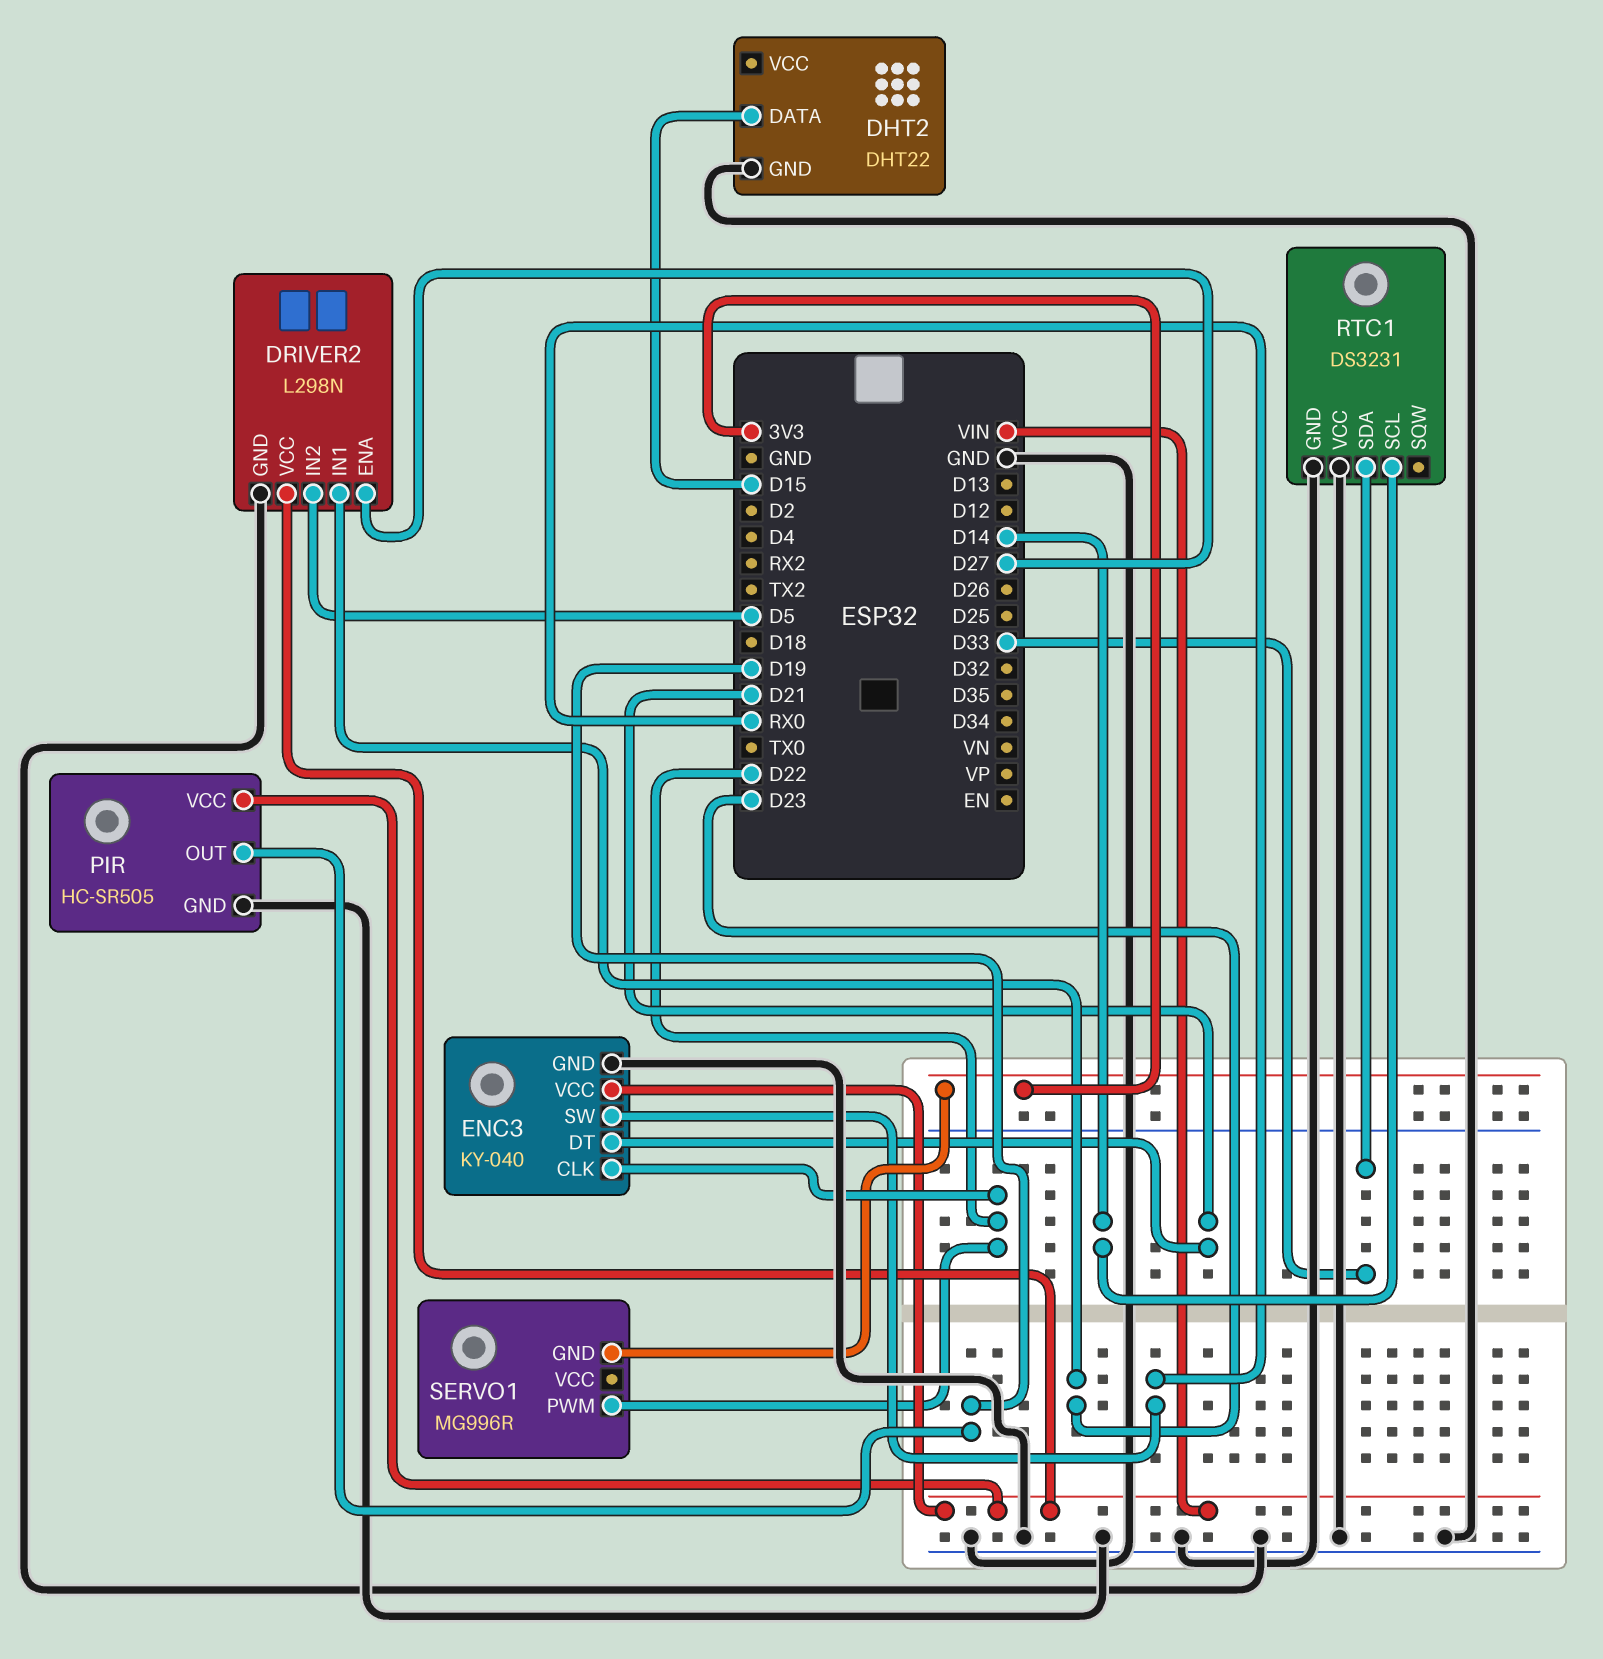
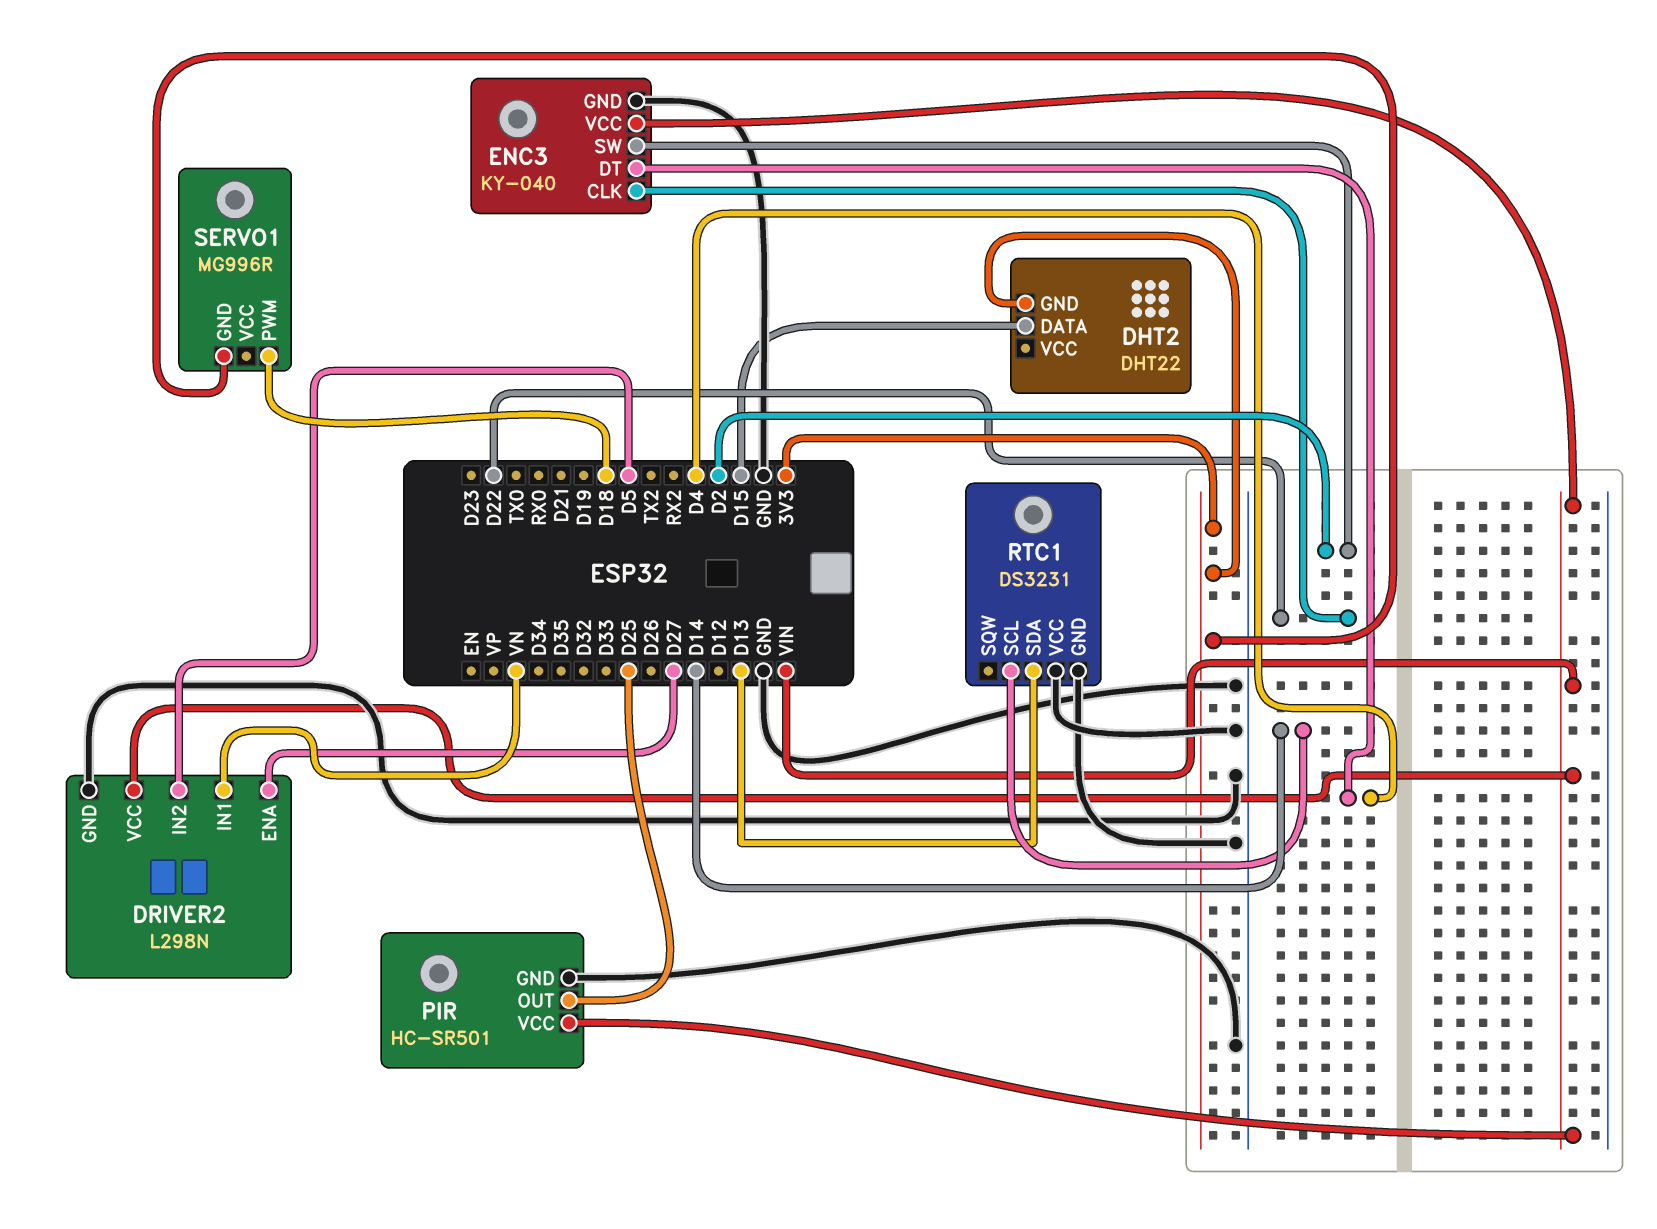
DHT2 pin GND: GND -> 3V3
DRIVER2 pin IN1: D23 -> VN
ENC3 pin DT: D21 -> D4
ENC3 pin SW: RX0 -> D2
PIR: HC-SR505 -> HC-SR501
PIR pin OUT: D19 -> D25
RTC1 pin SDA: D33 -> D13
SERVO1 pin PWM: D22 -> D18

